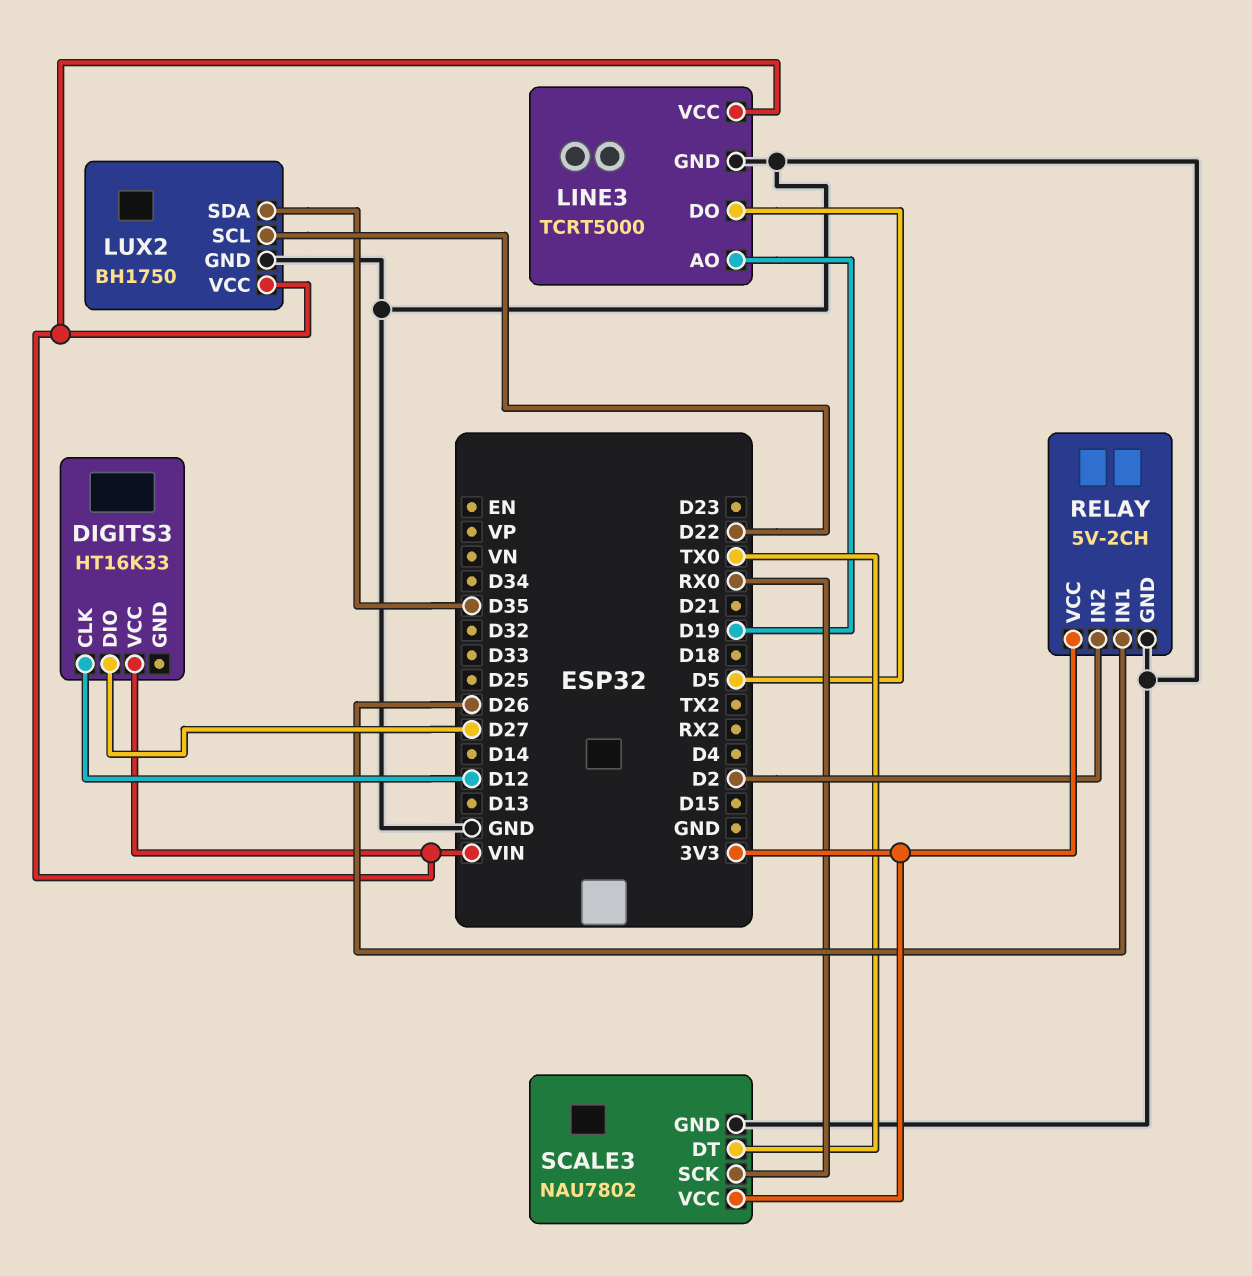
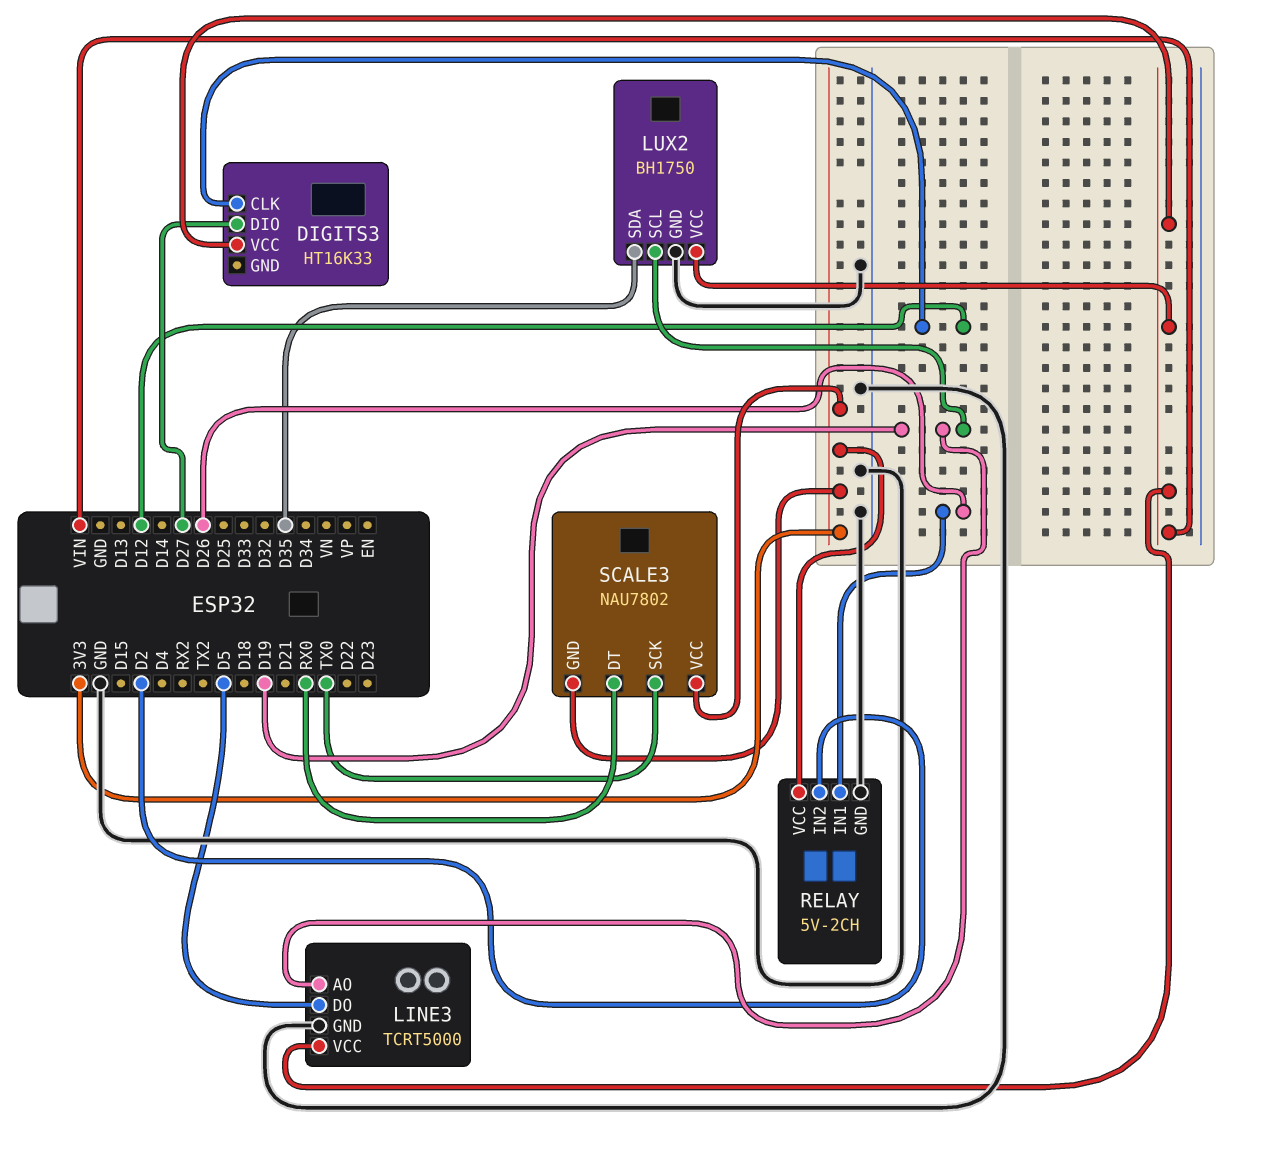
LUX2 pin SCL: D22 -> D19
SCALE3 pin DT: TX0 -> RX0
SCALE3 pin GND: GND -> 3V3
SCALE3 pin SCK: RX0 -> TX0

